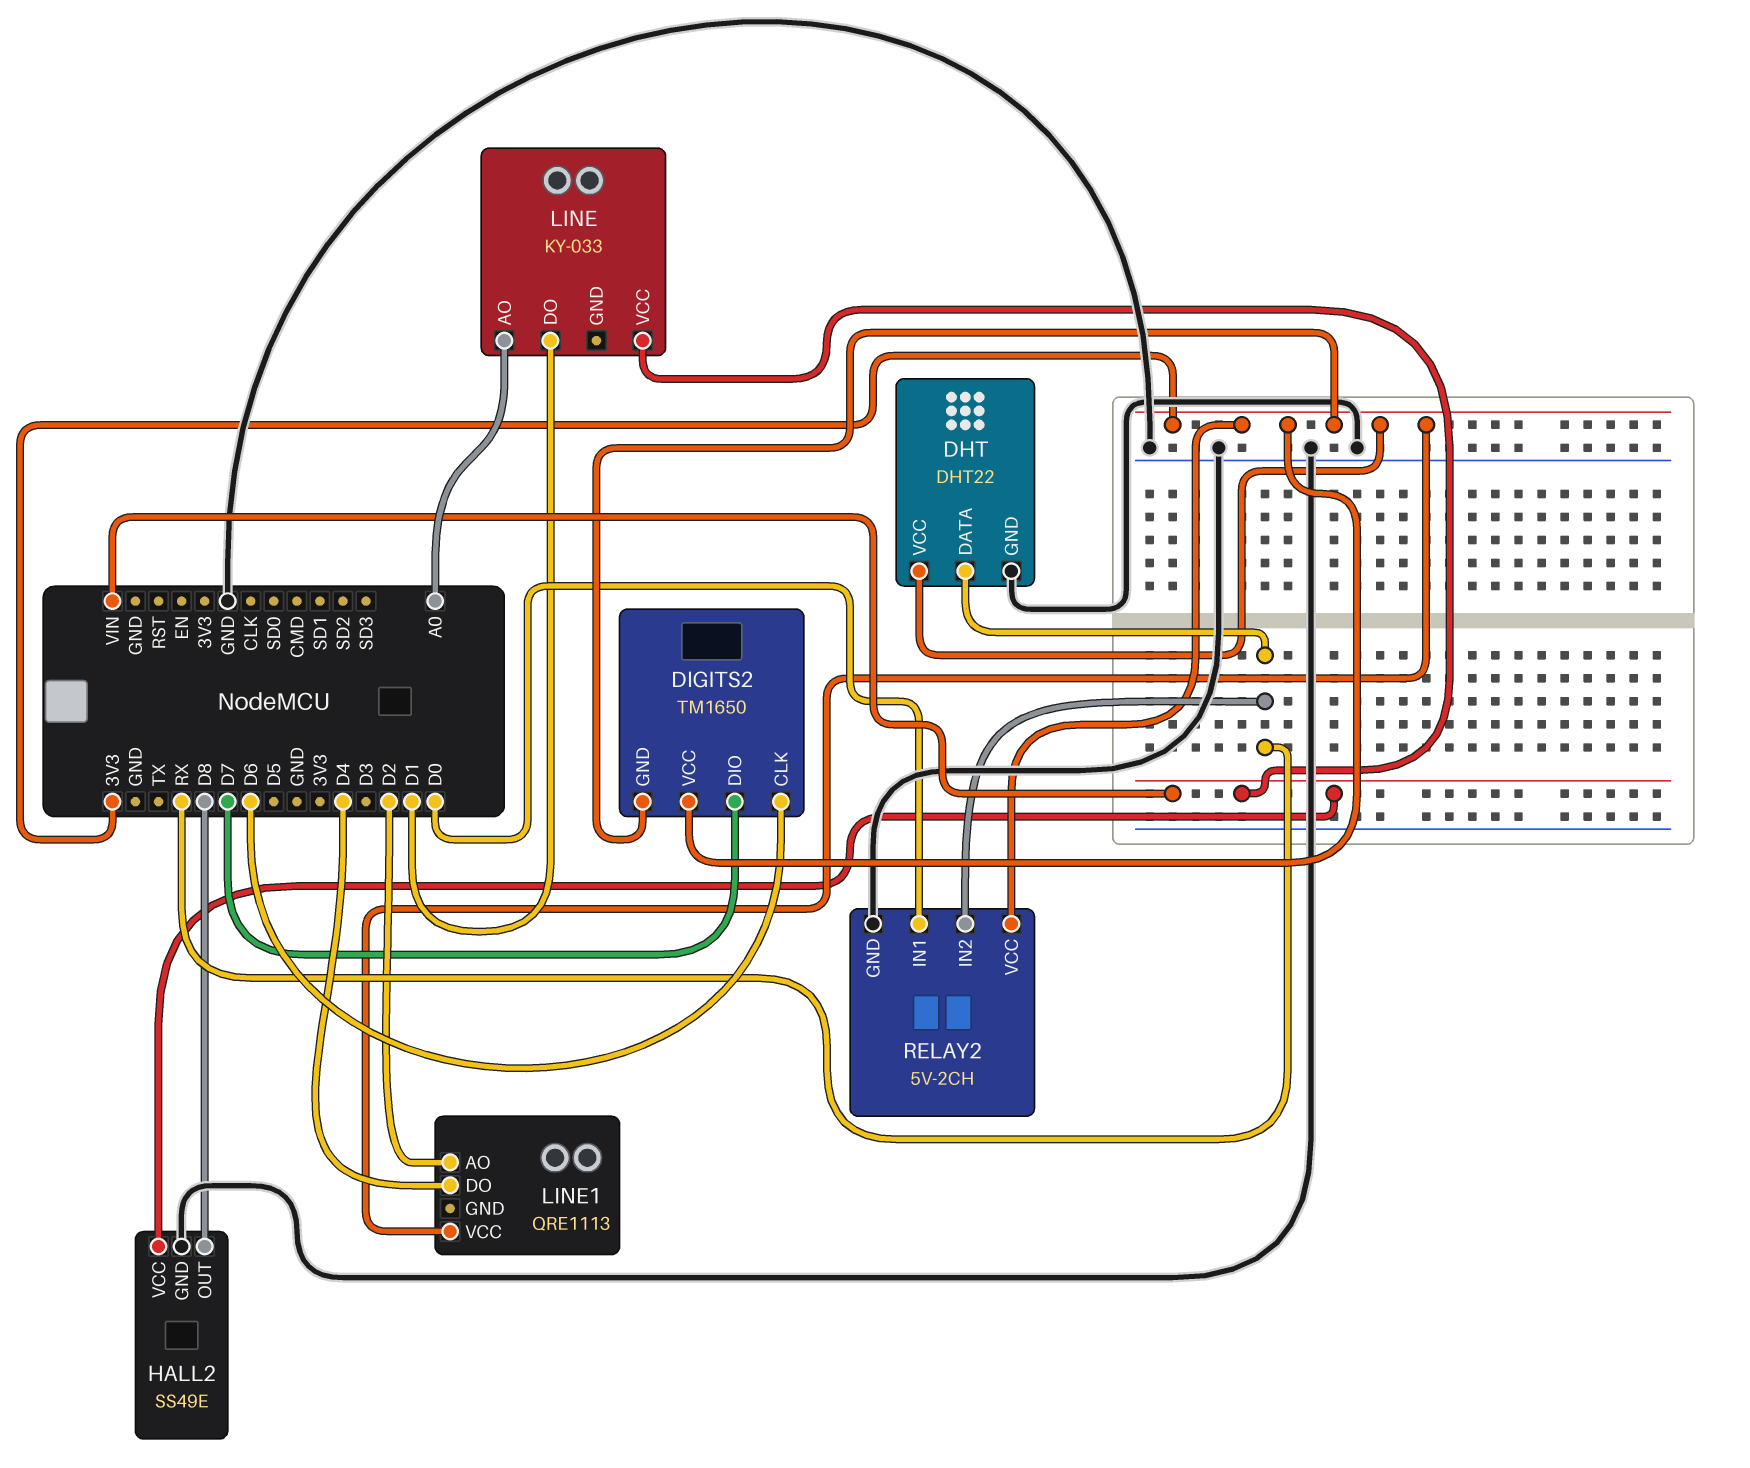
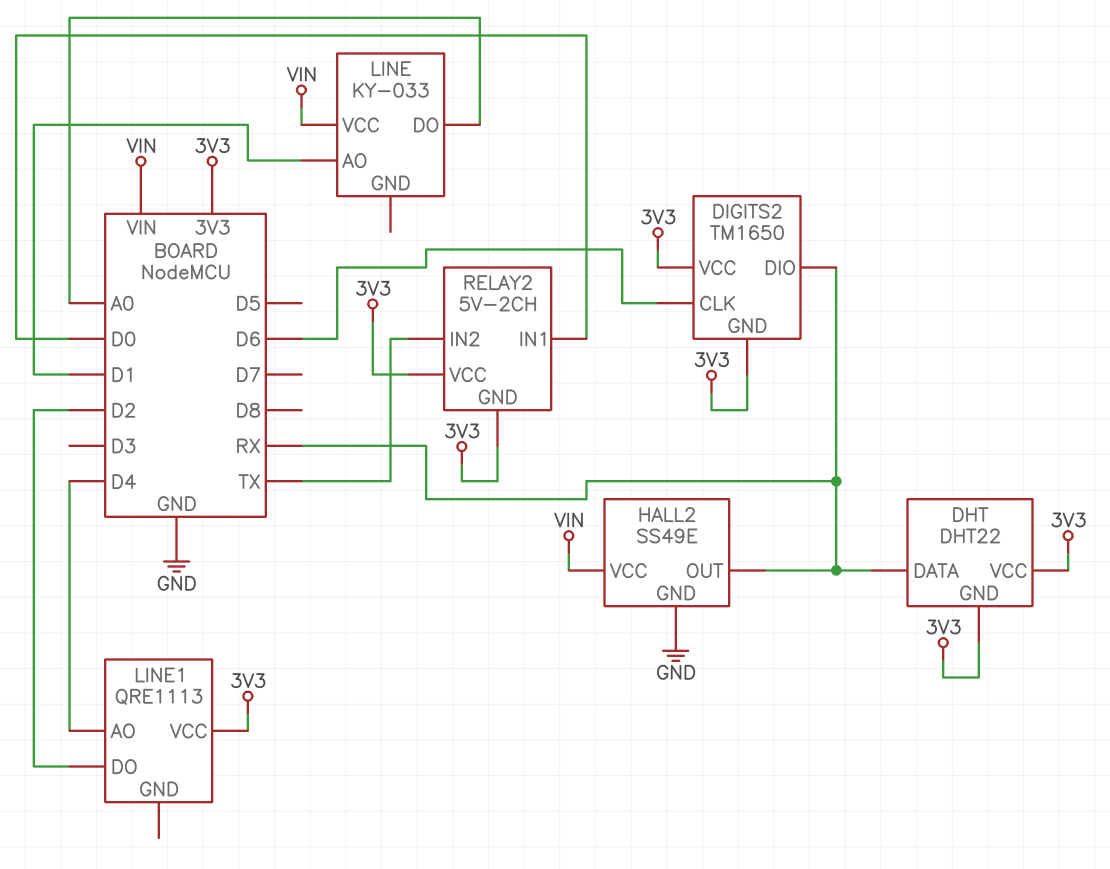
DHT pin GND: GND -> 3V3
DIGITS2 pin DIO: D7 -> RX
HALL2 pin OUT: D8 -> RX
LINE pin AO: A0 -> D1
LINE pin DO: D1 -> A0
LINE1 pin AO: D2 -> D4
LINE1 pin DO: D4 -> D2
RELAY2 pin GND: GND -> 3V3
RELAY2 pin IN2: RX -> TX

